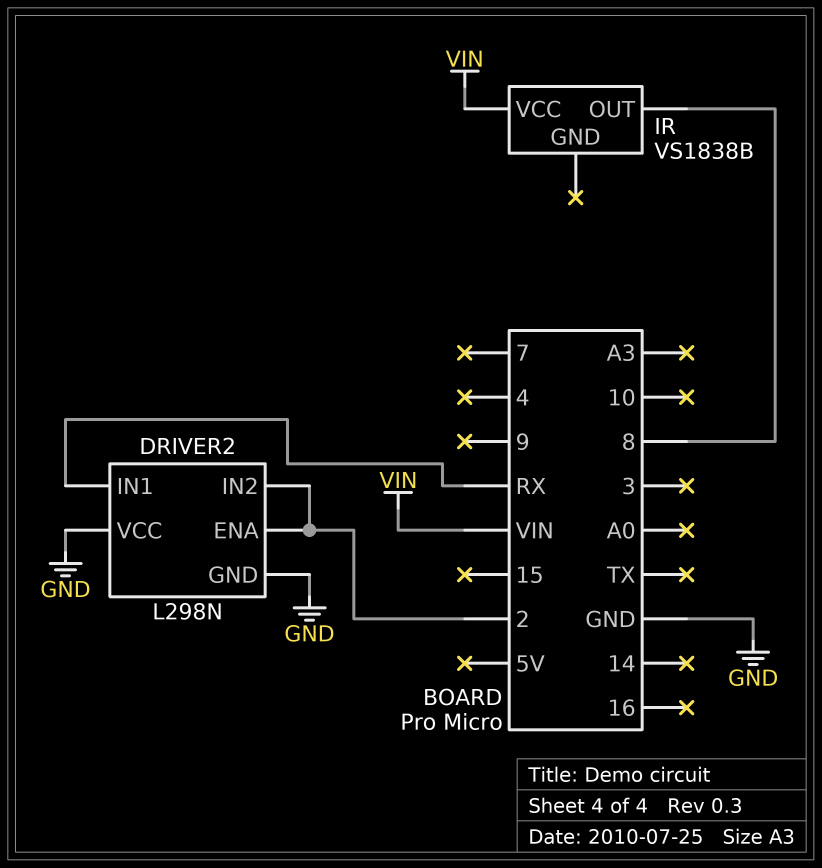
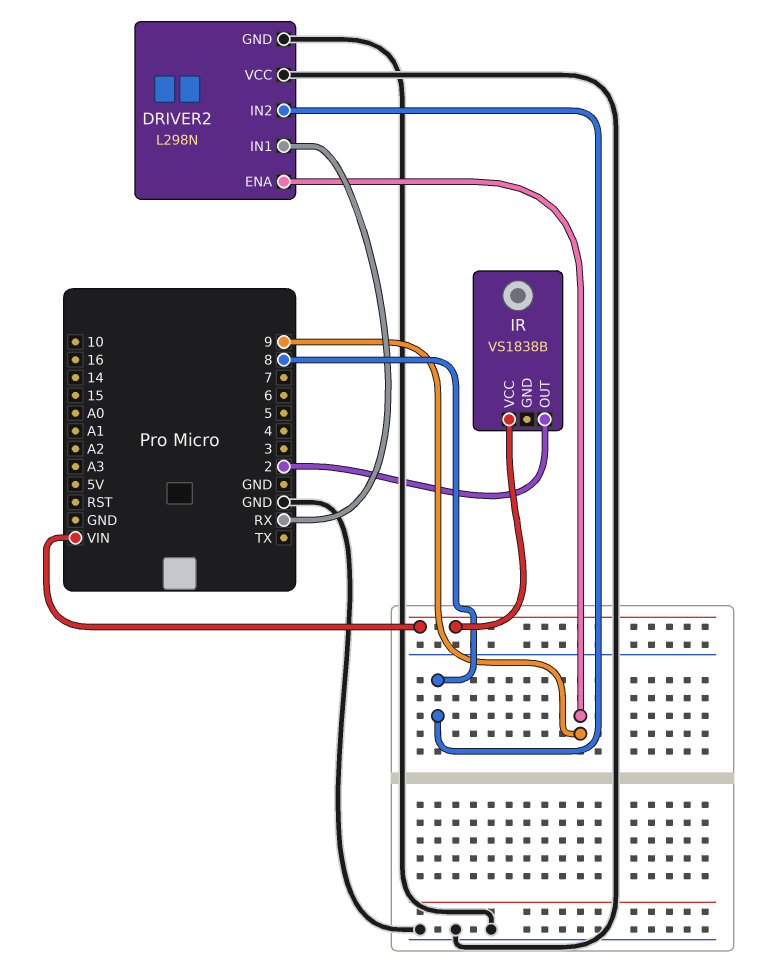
DRIVER2 pin ENA: 2 -> 9
DRIVER2 pin IN2: 2 -> 8
IR pin OUT: 8 -> 2

